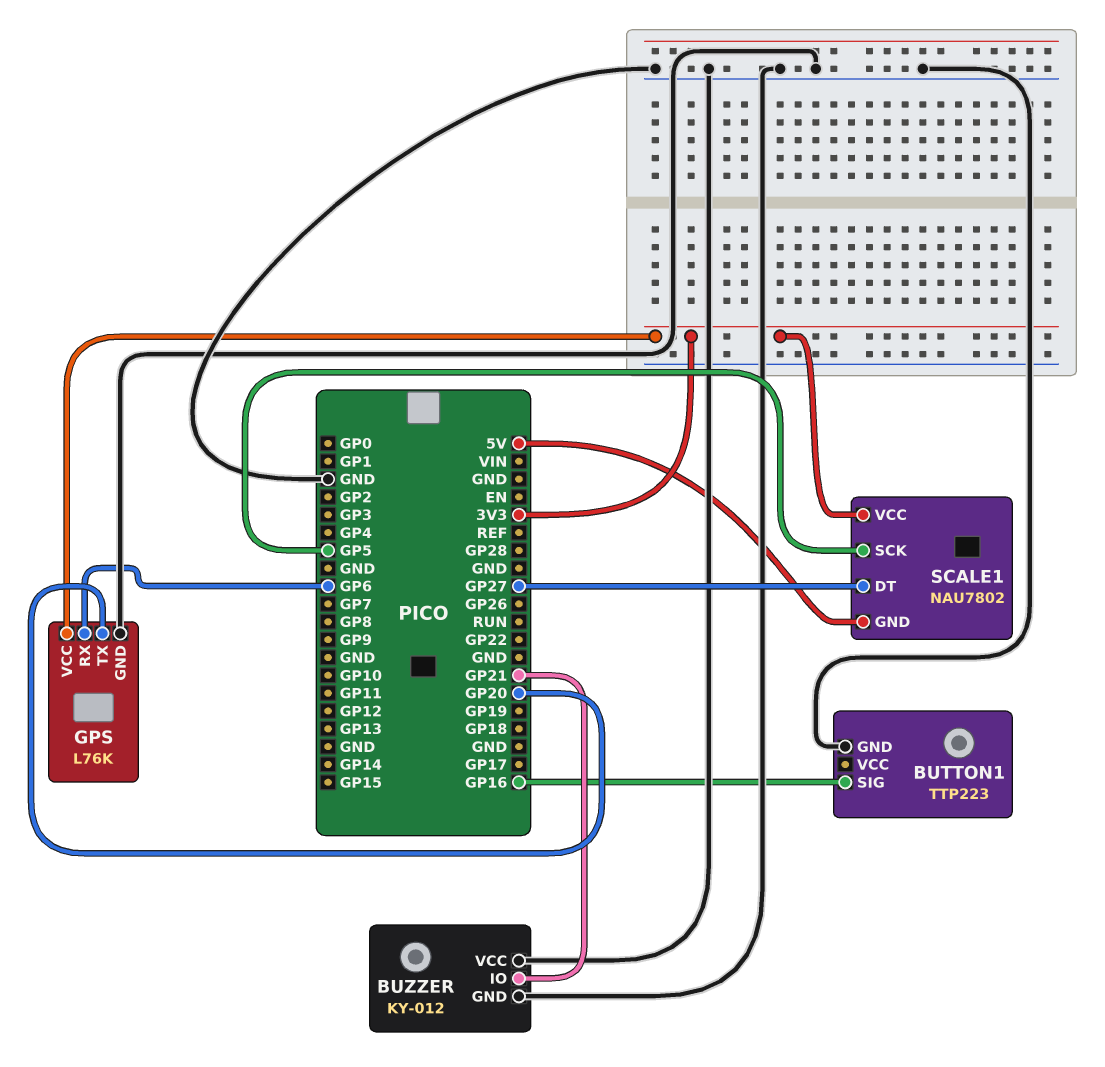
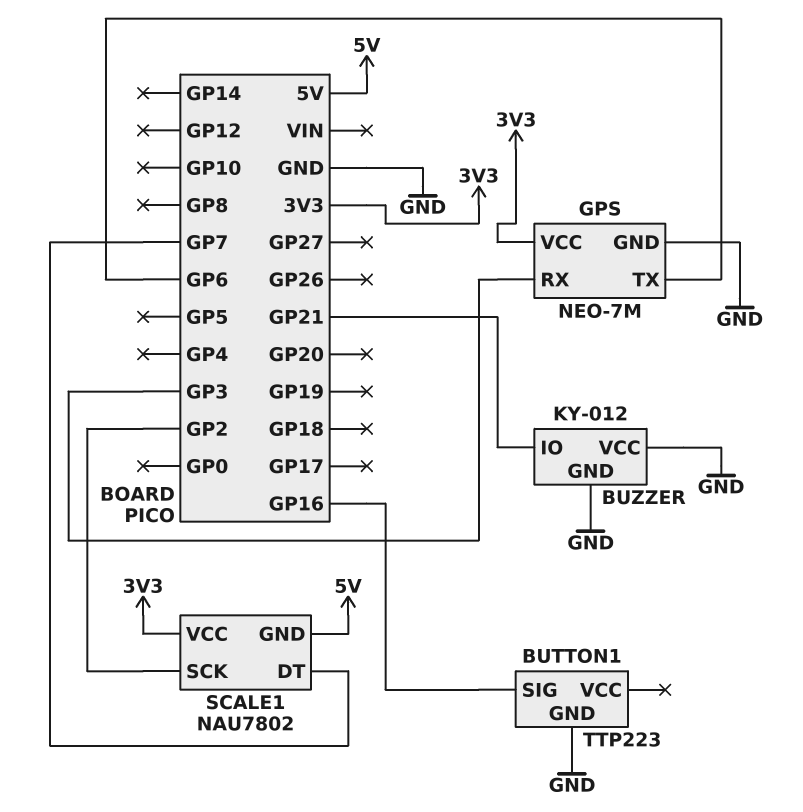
GPS: L76K -> NEO-7M
GPS pin RX: GP6 -> GP3
GPS pin TX: GP20 -> GP6
SCALE1 pin DT: GP27 -> GP7
SCALE1 pin SCK: GP5 -> GP2

